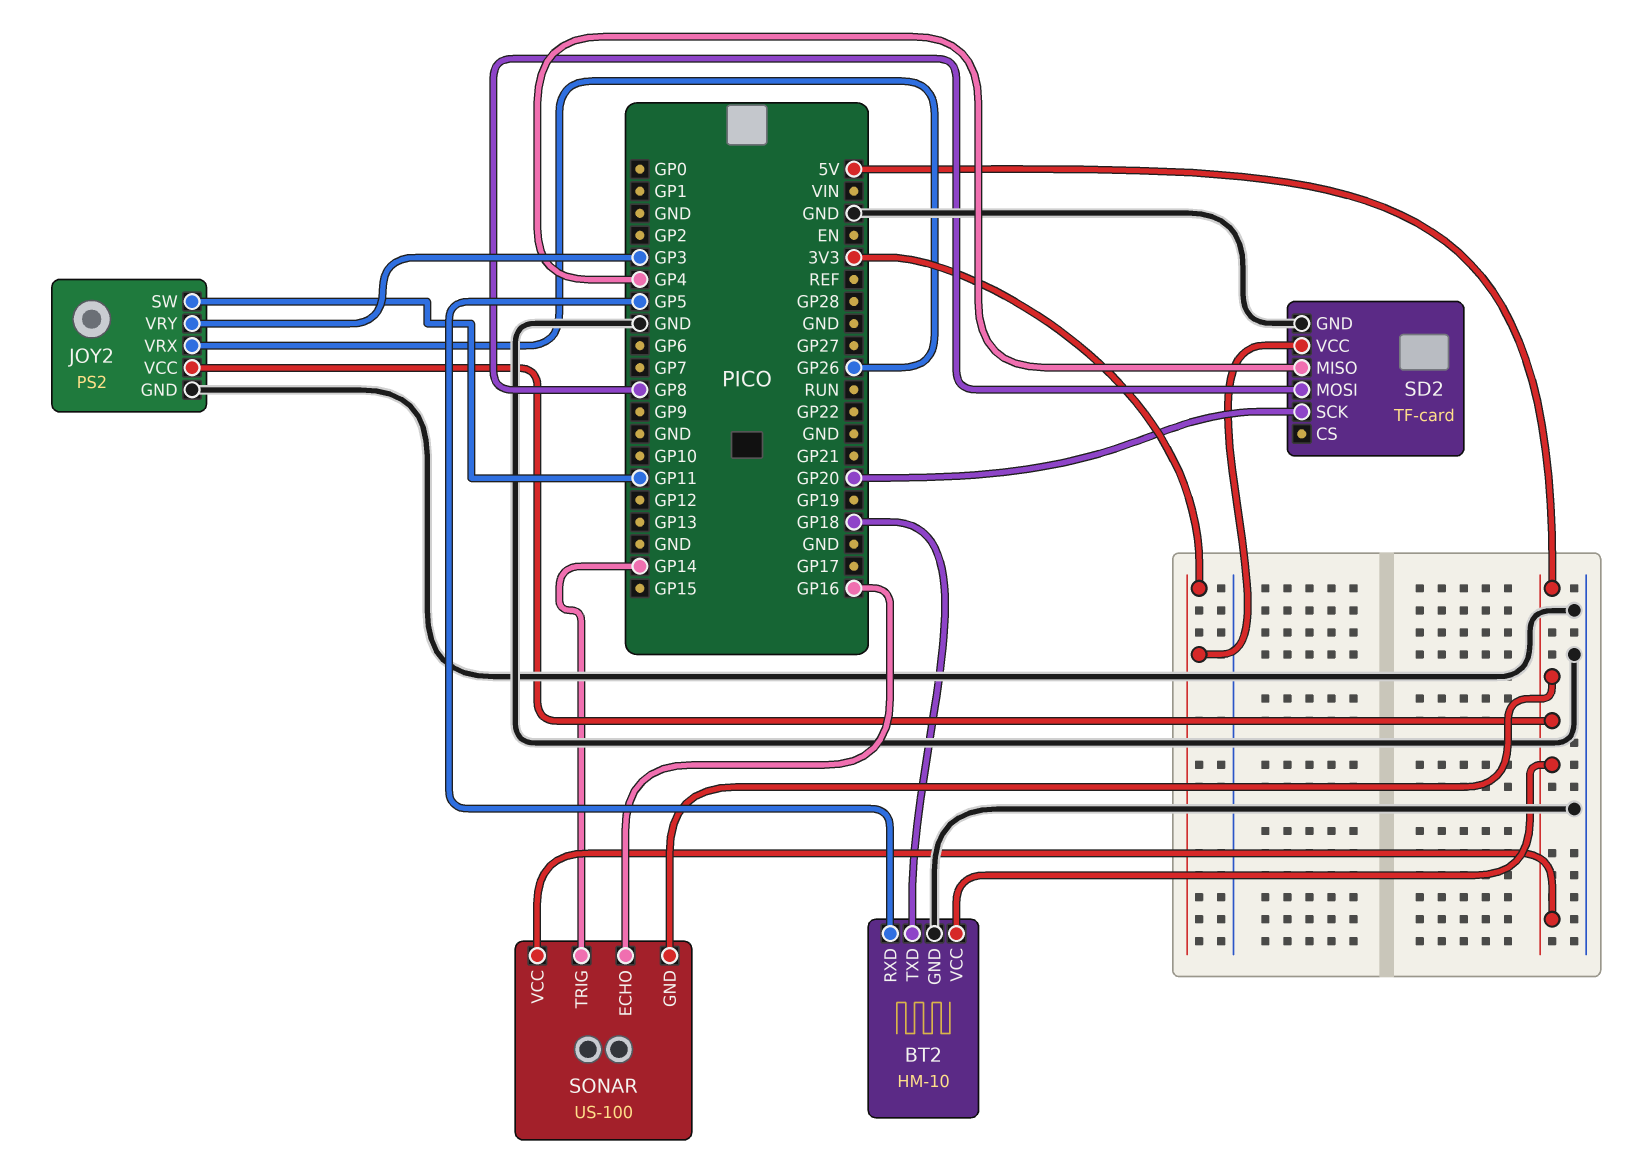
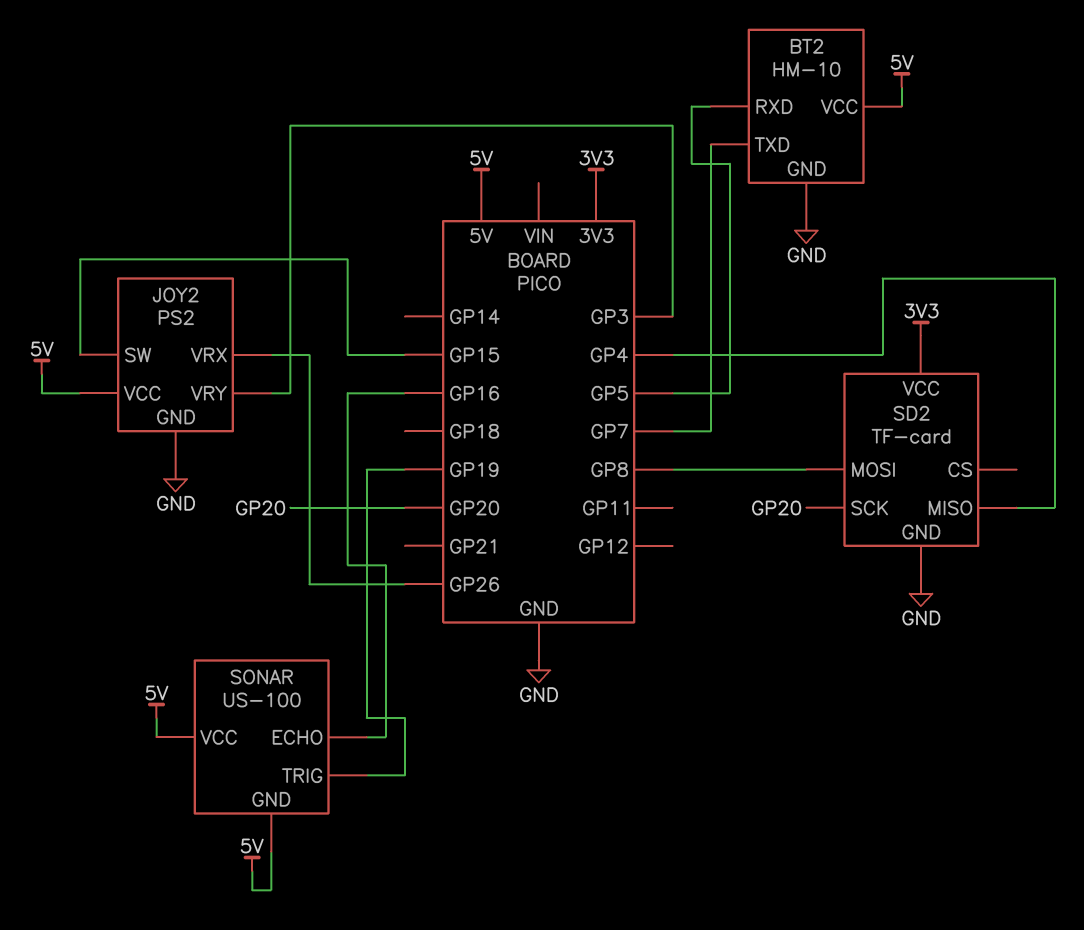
BT2 pin TXD: GP18 -> GP7
JOY2 pin SW: GP11 -> GP15
SONAR pin TRIG: GP14 -> GP19

